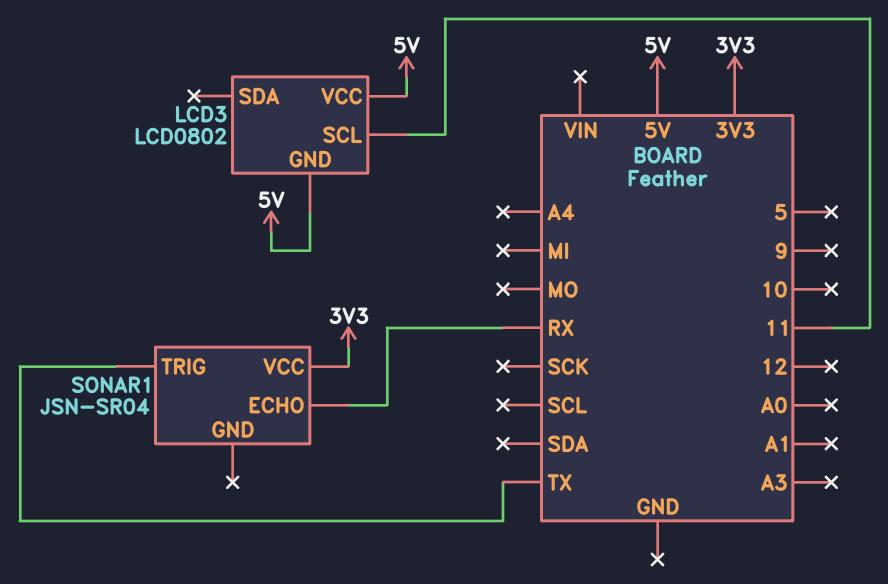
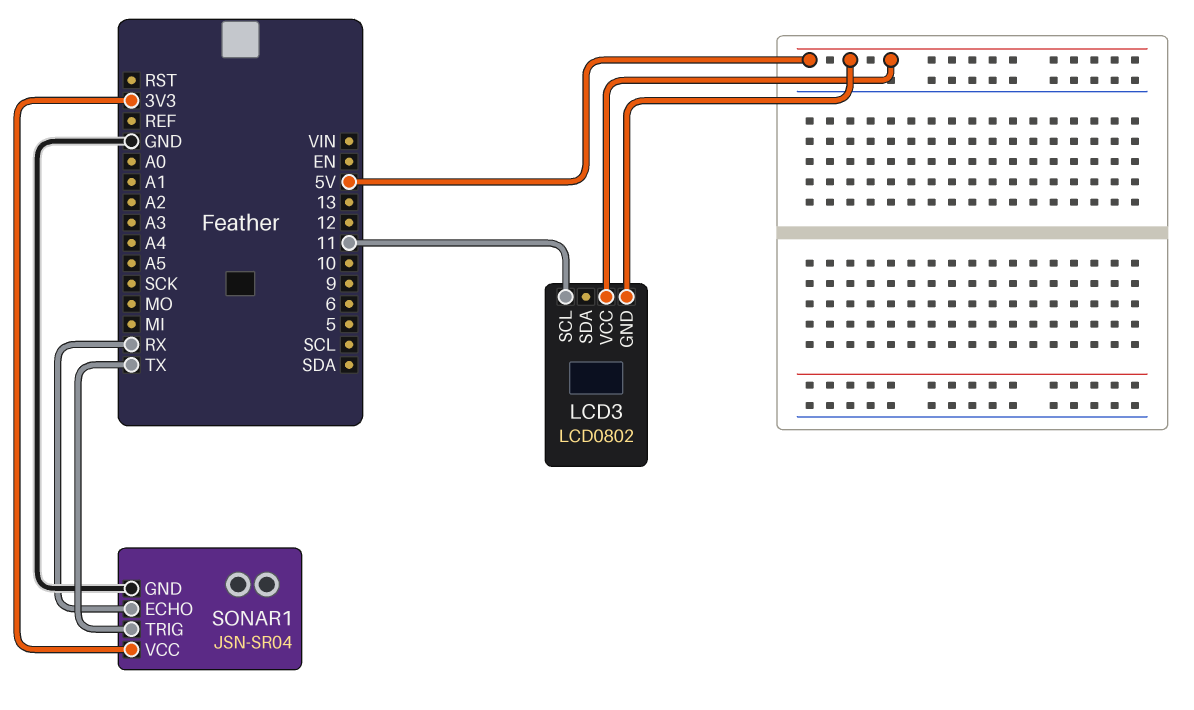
SONAR1 pin GND: none -> GND

